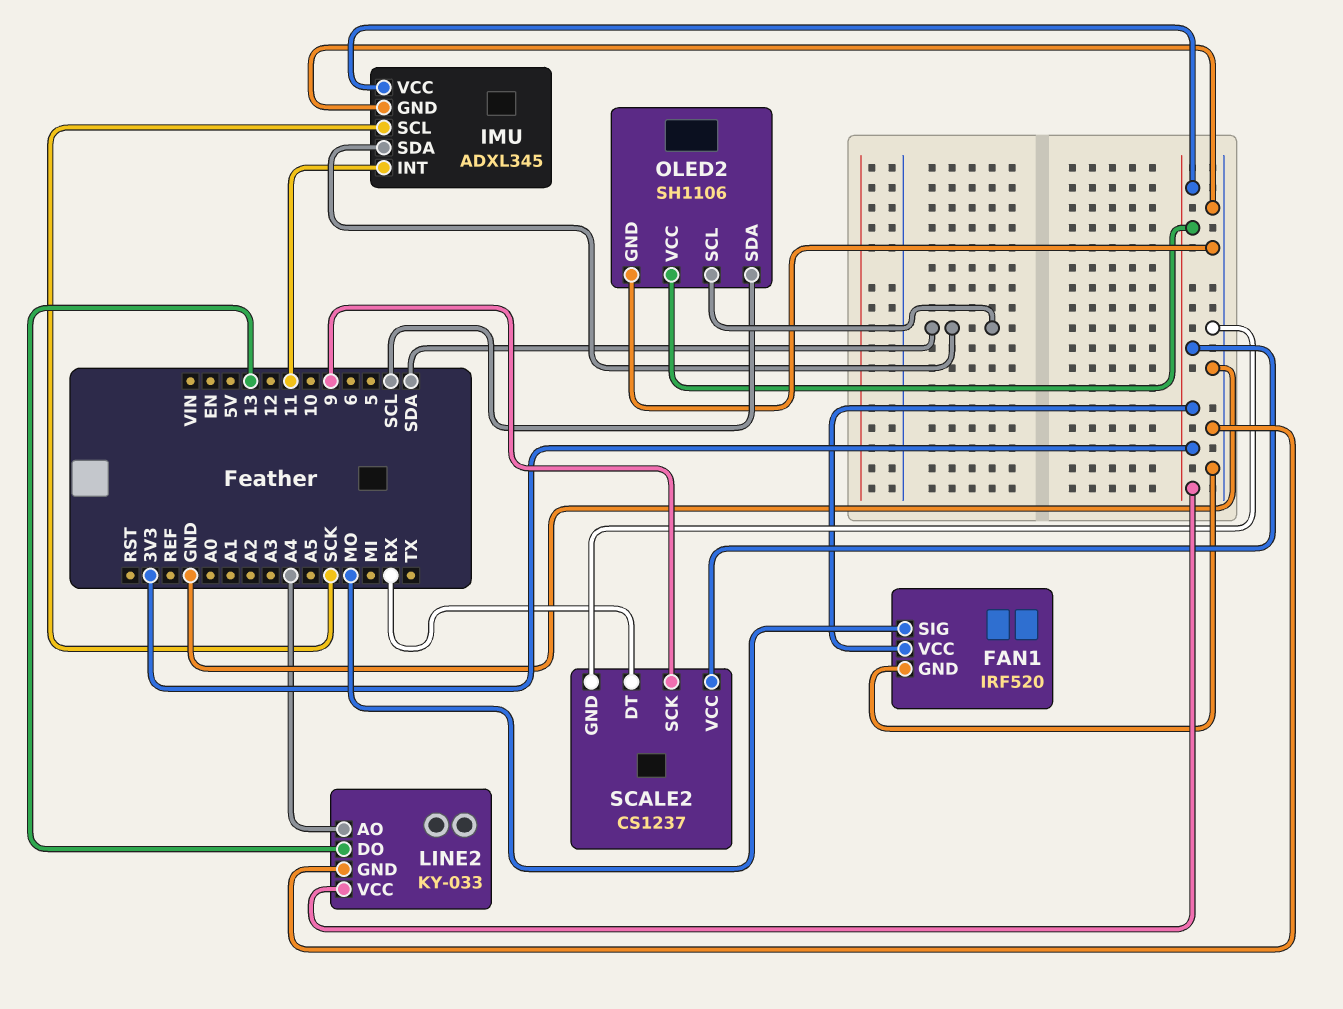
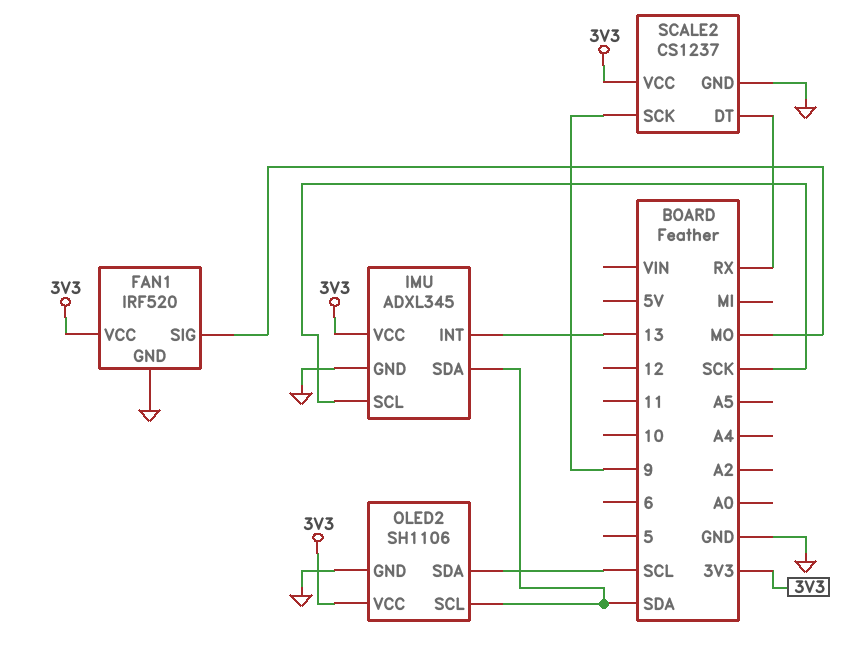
IMU pin INT: 11 -> 13
LINE2: KY-033 -> none
LINE2 pin AO: A4 -> none
LINE2 pin DO: 13 -> none
LINE2 pin GND: GND -> none
LINE2 pin VCC: 3V3 -> none

